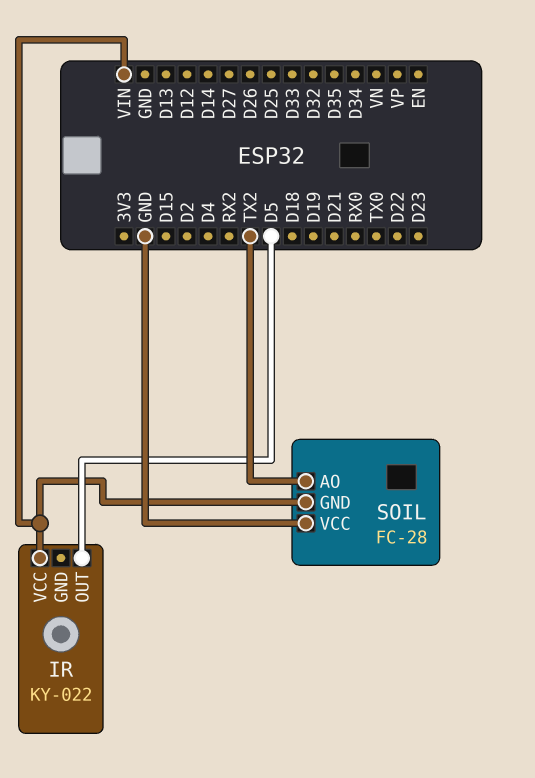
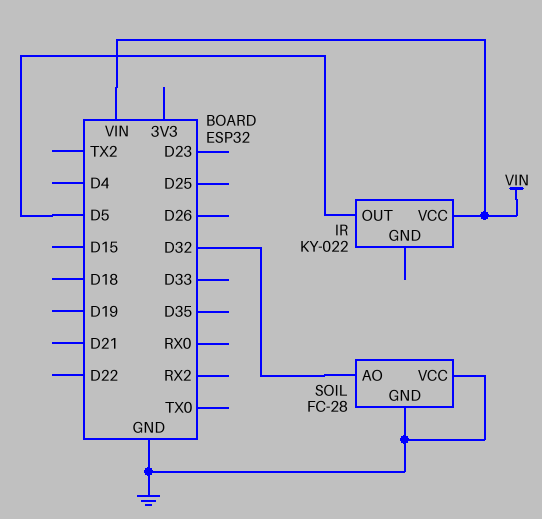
SOIL pin AO: TX2 -> D32
SOIL pin GND: VIN -> GND

